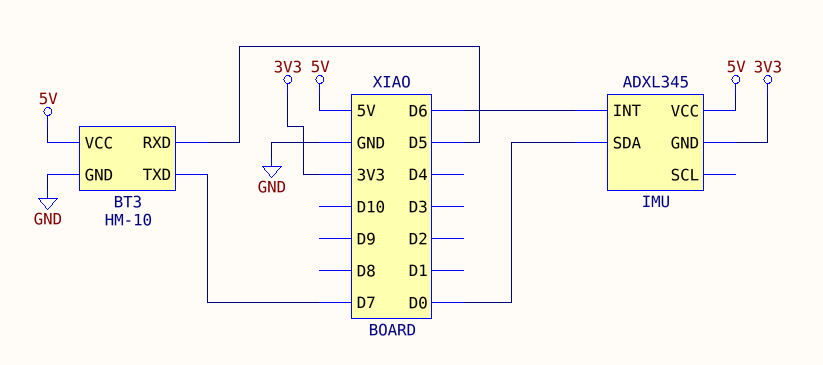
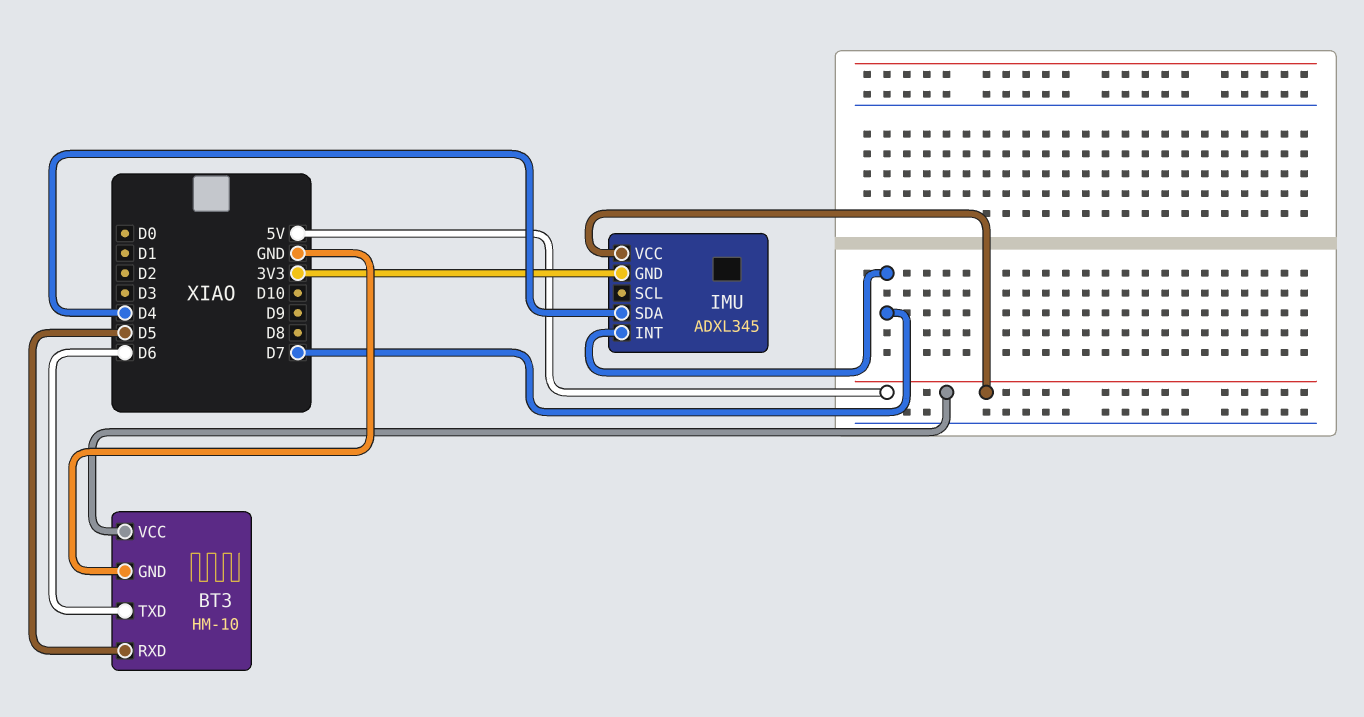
BT3 pin TXD: D7 -> D6
IMU pin INT: D6 -> D7
IMU pin SDA: D0 -> D4

